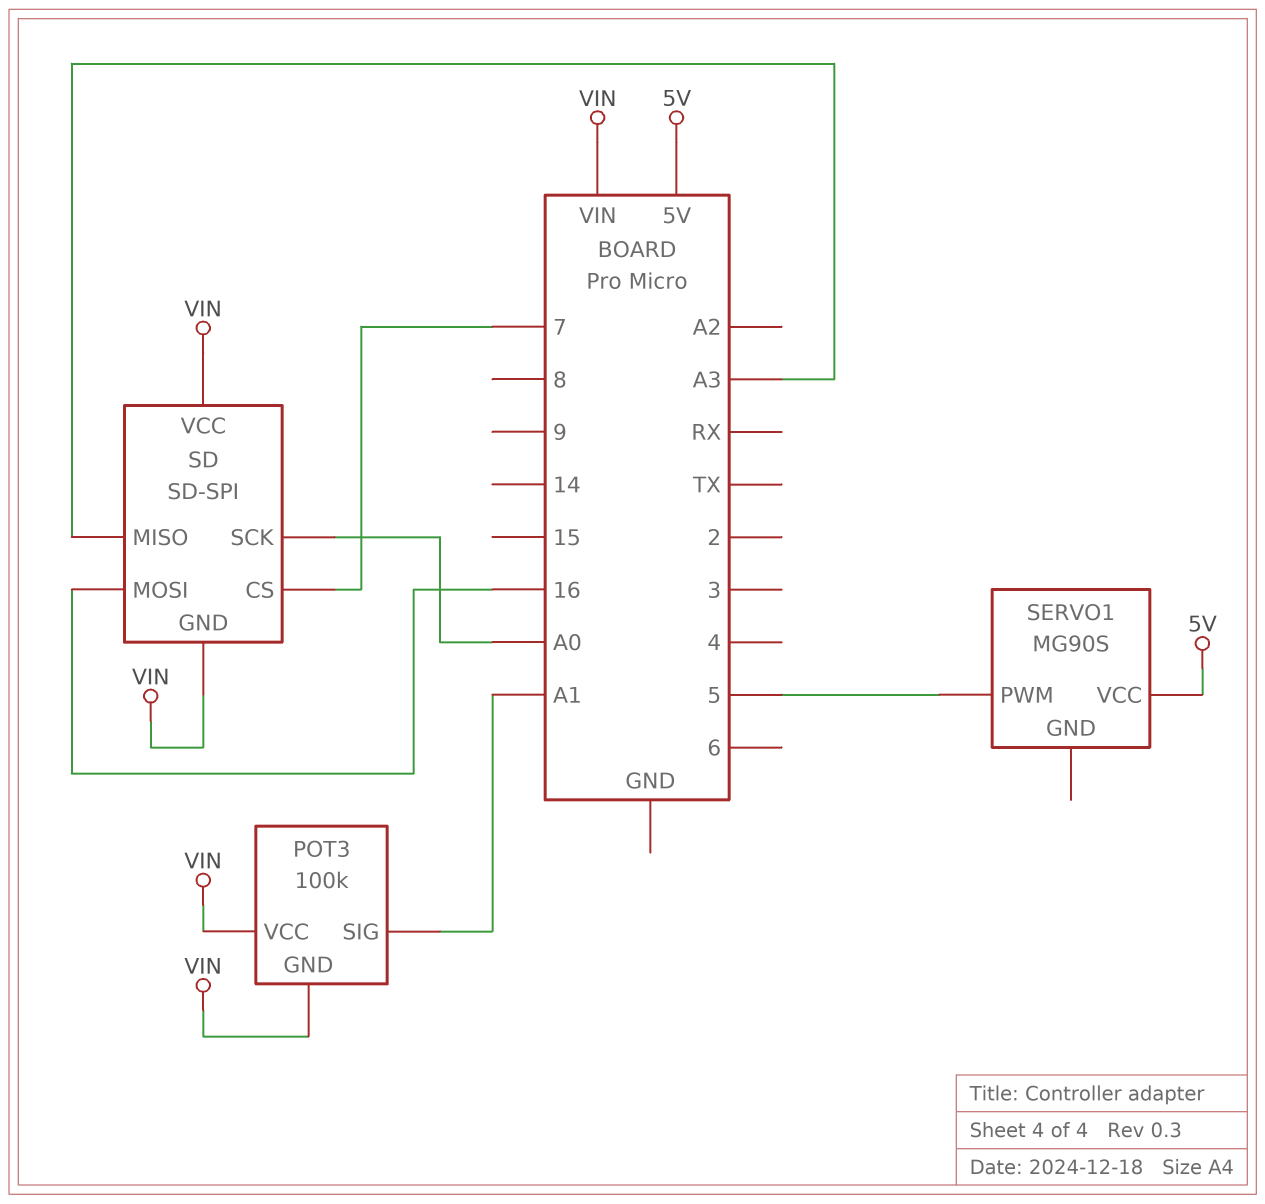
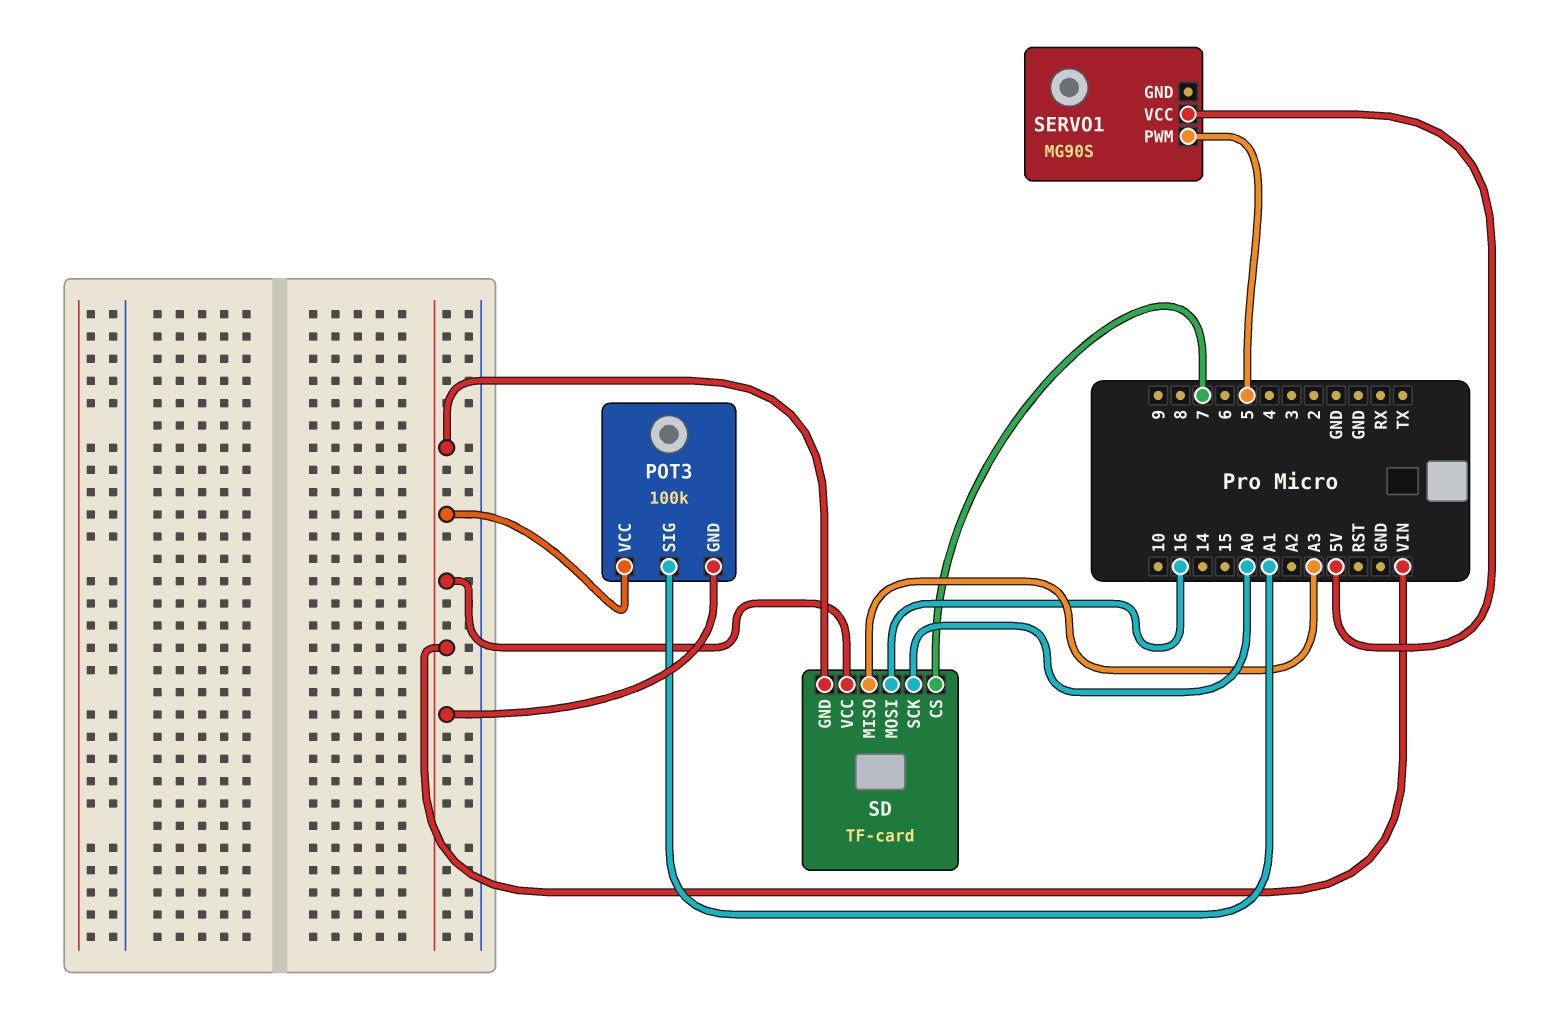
SD: SD-SPI -> TF-card

